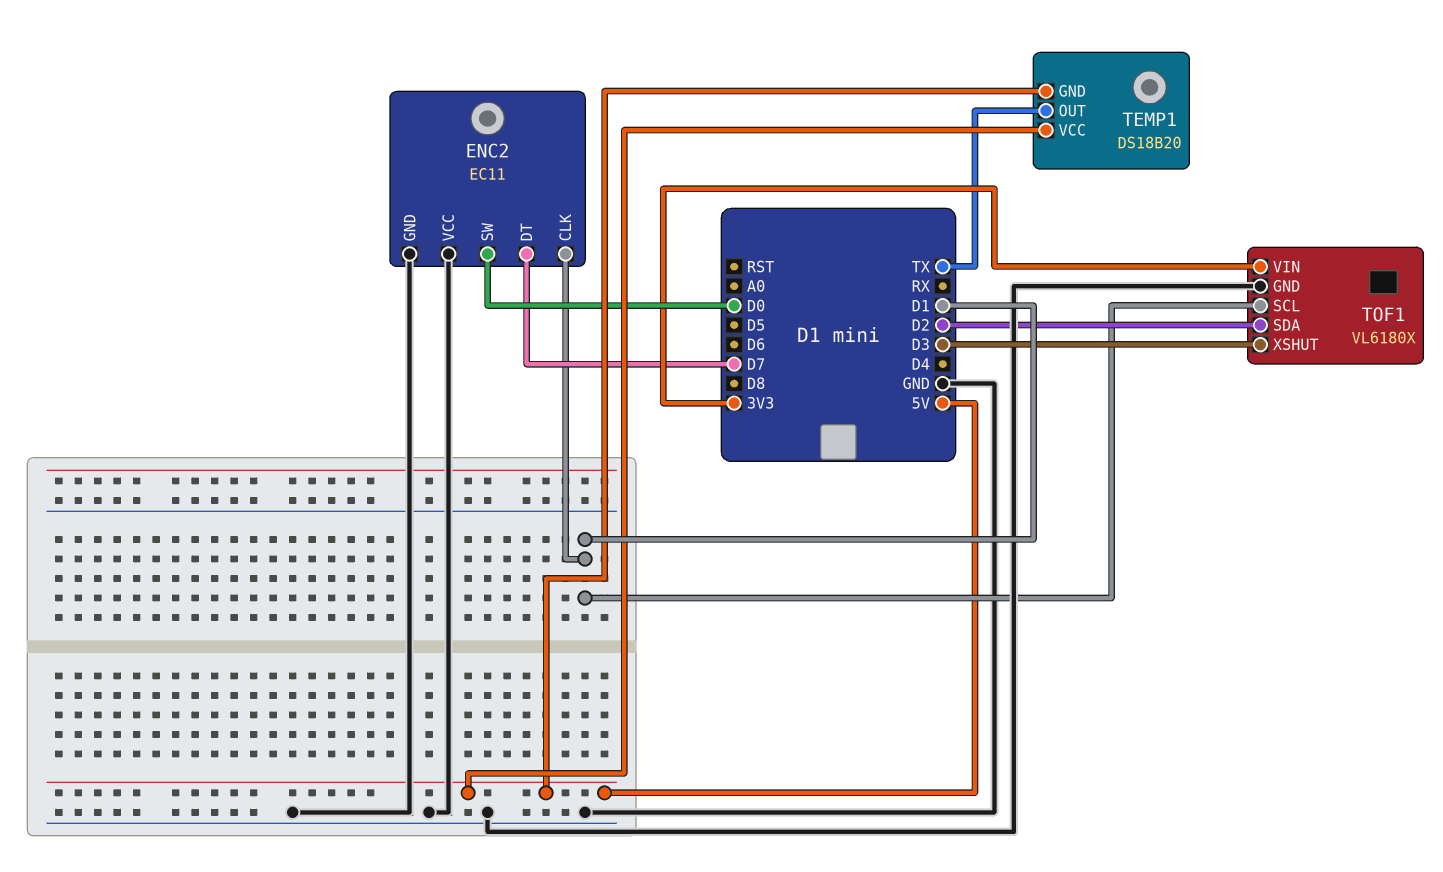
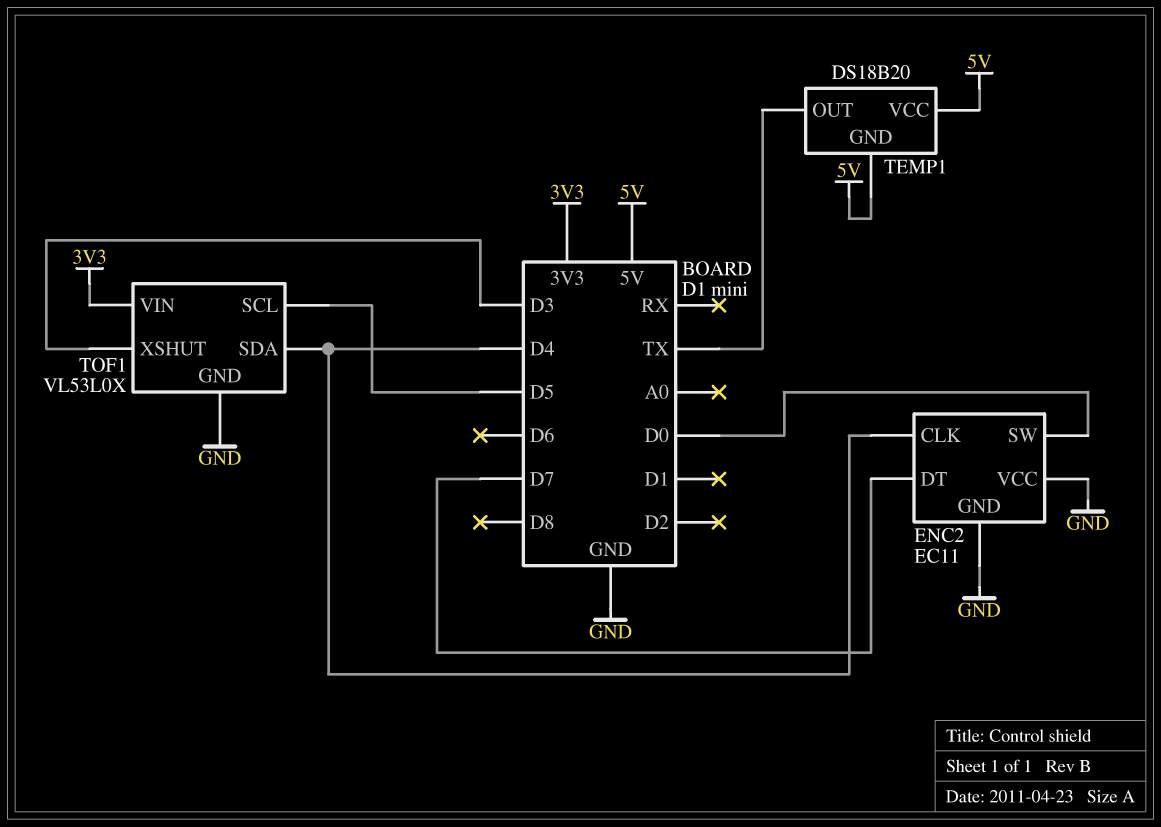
ENC2 pin CLK: D1 -> D4
TOF1: VL6180X -> VL53L0X
TOF1 pin SCL: D1 -> D5
TOF1 pin SDA: D2 -> D4

